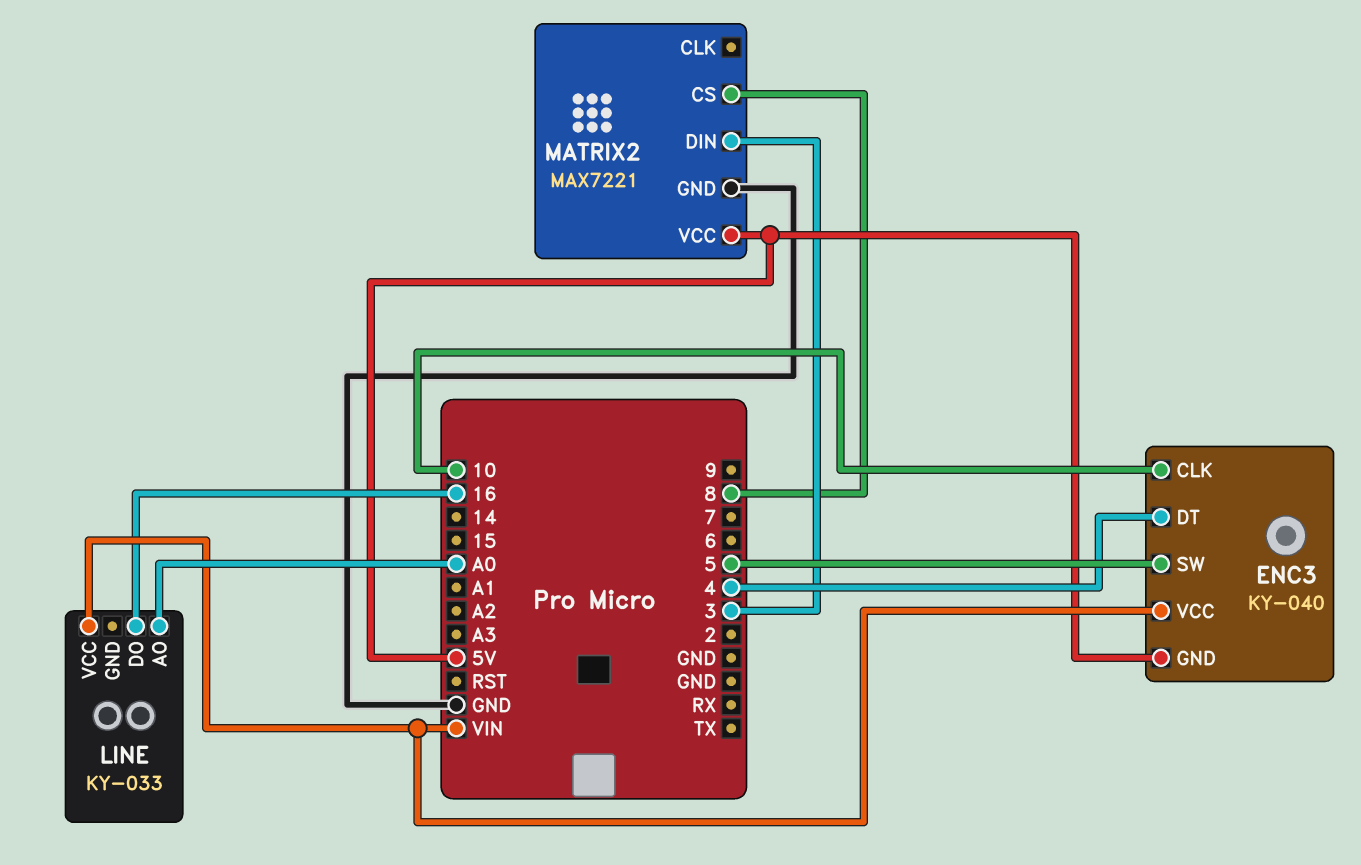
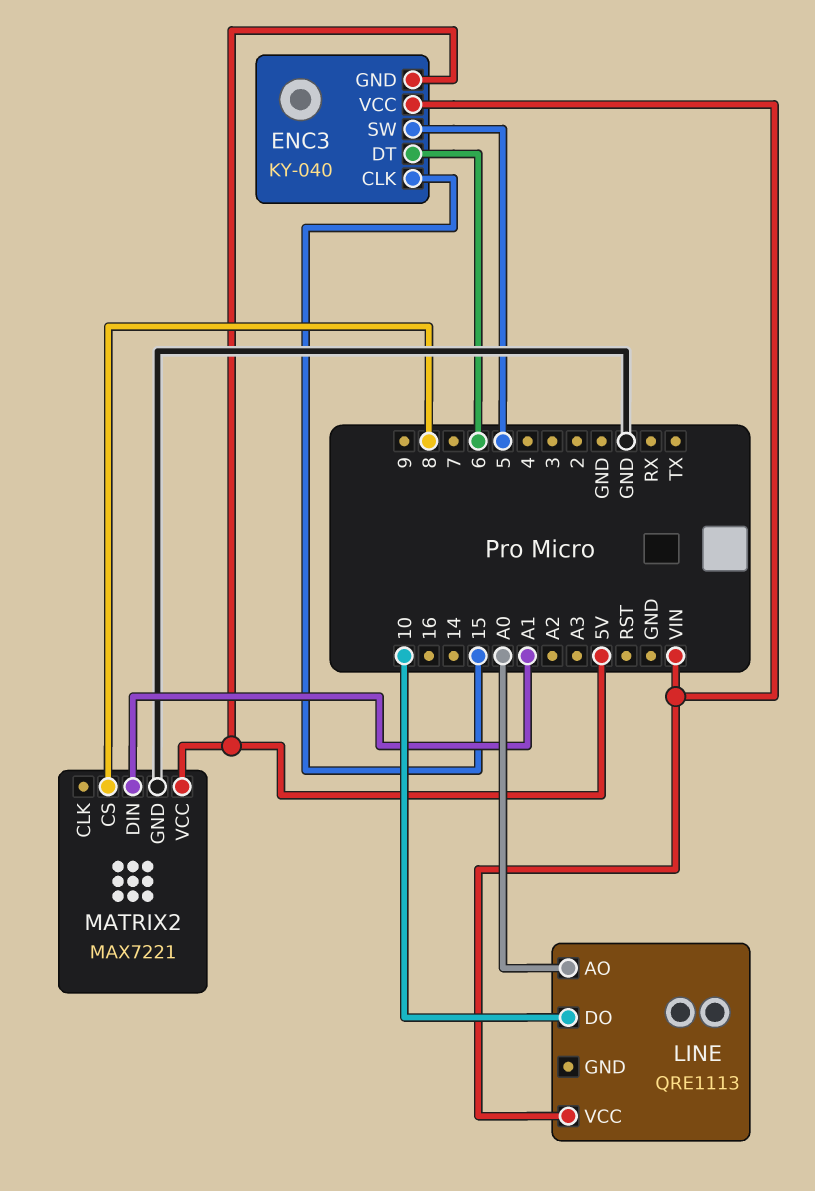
ENC3 pin CLK: 10 -> 15
ENC3 pin DT: 4 -> 6
LINE: KY-033 -> QRE1113
LINE pin DO: 16 -> 10
MATRIX2 pin DIN: 3 -> A1

